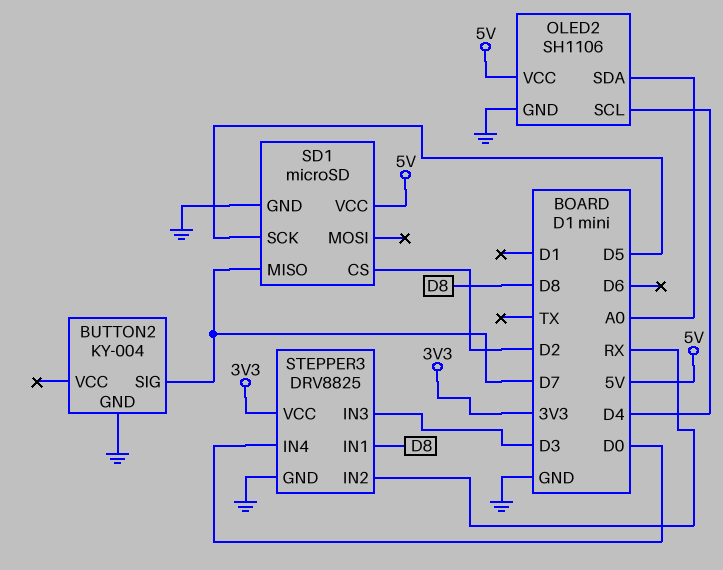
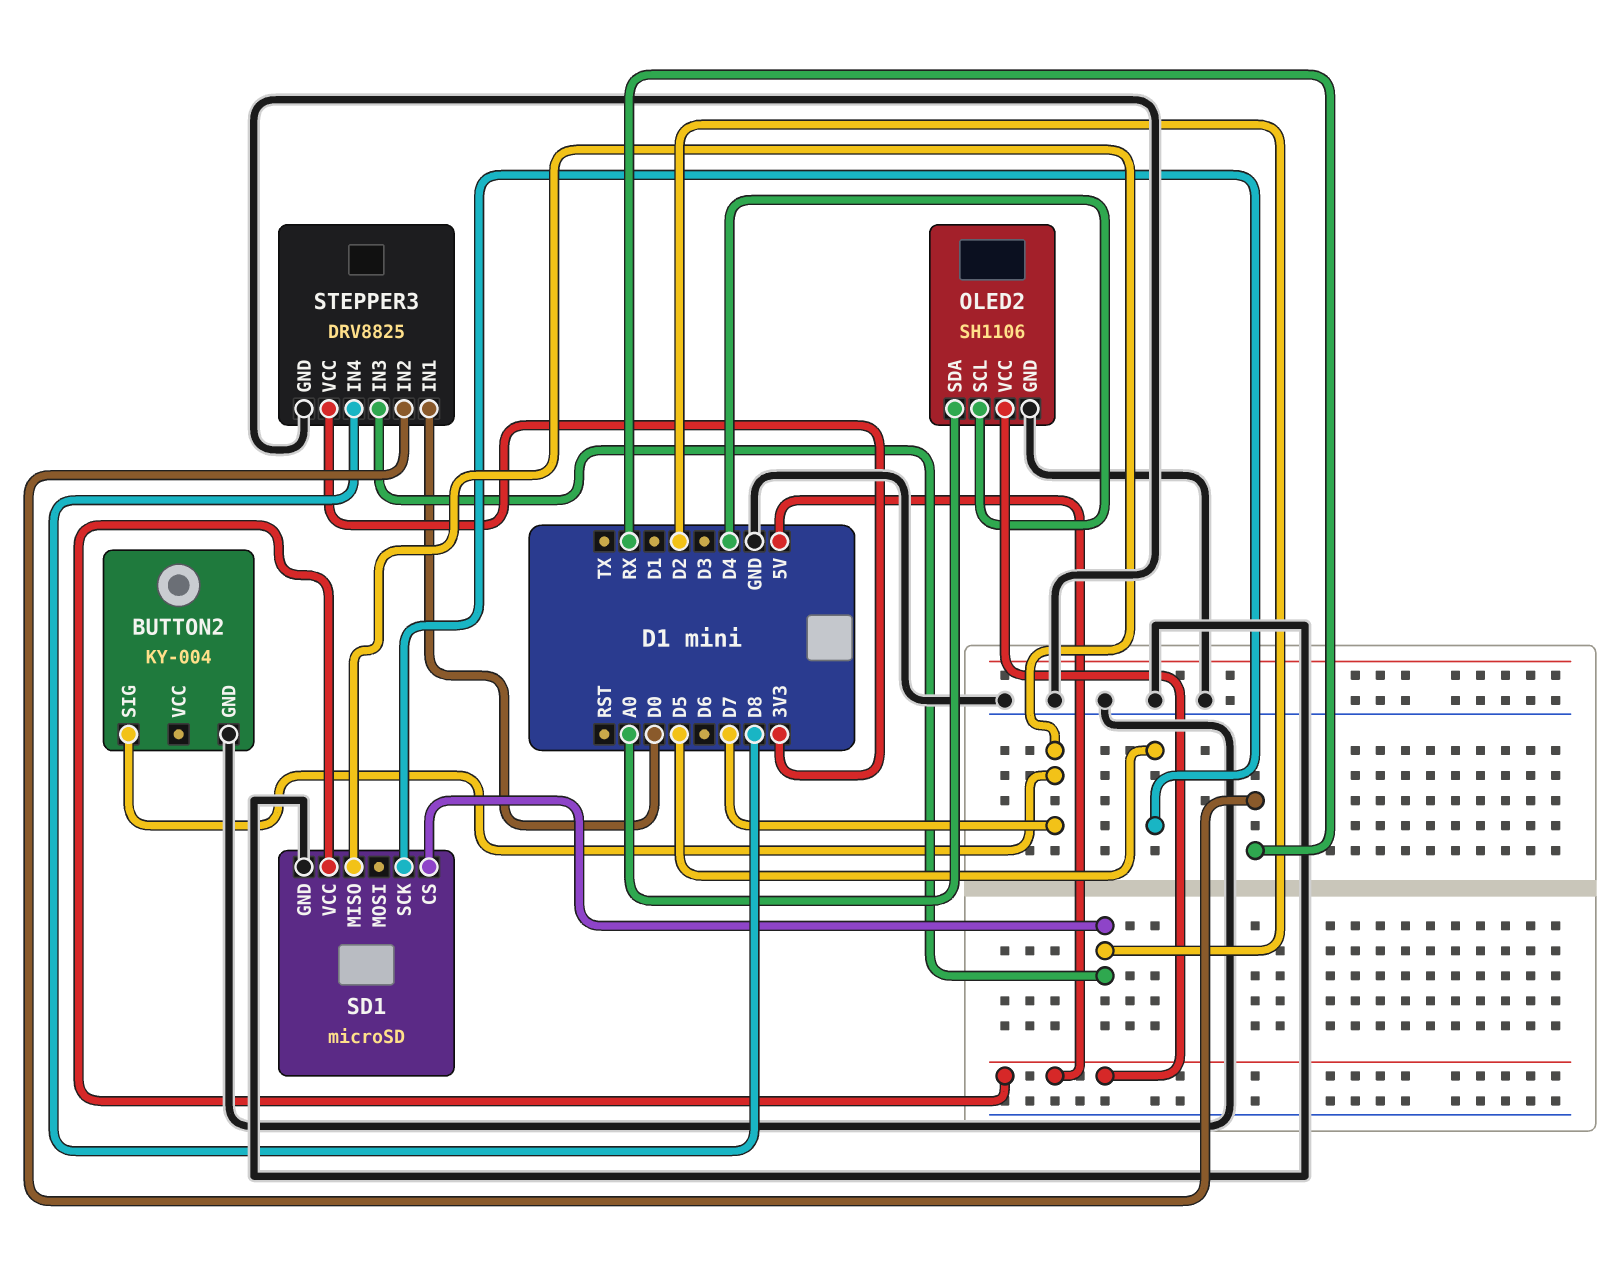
STEPPER3 pin IN1: D8 -> D0
STEPPER3 pin IN3: D3 -> D2
STEPPER3 pin IN4: D0 -> D8

